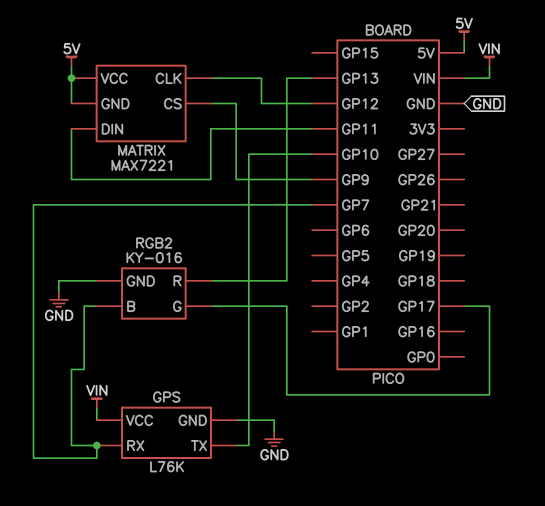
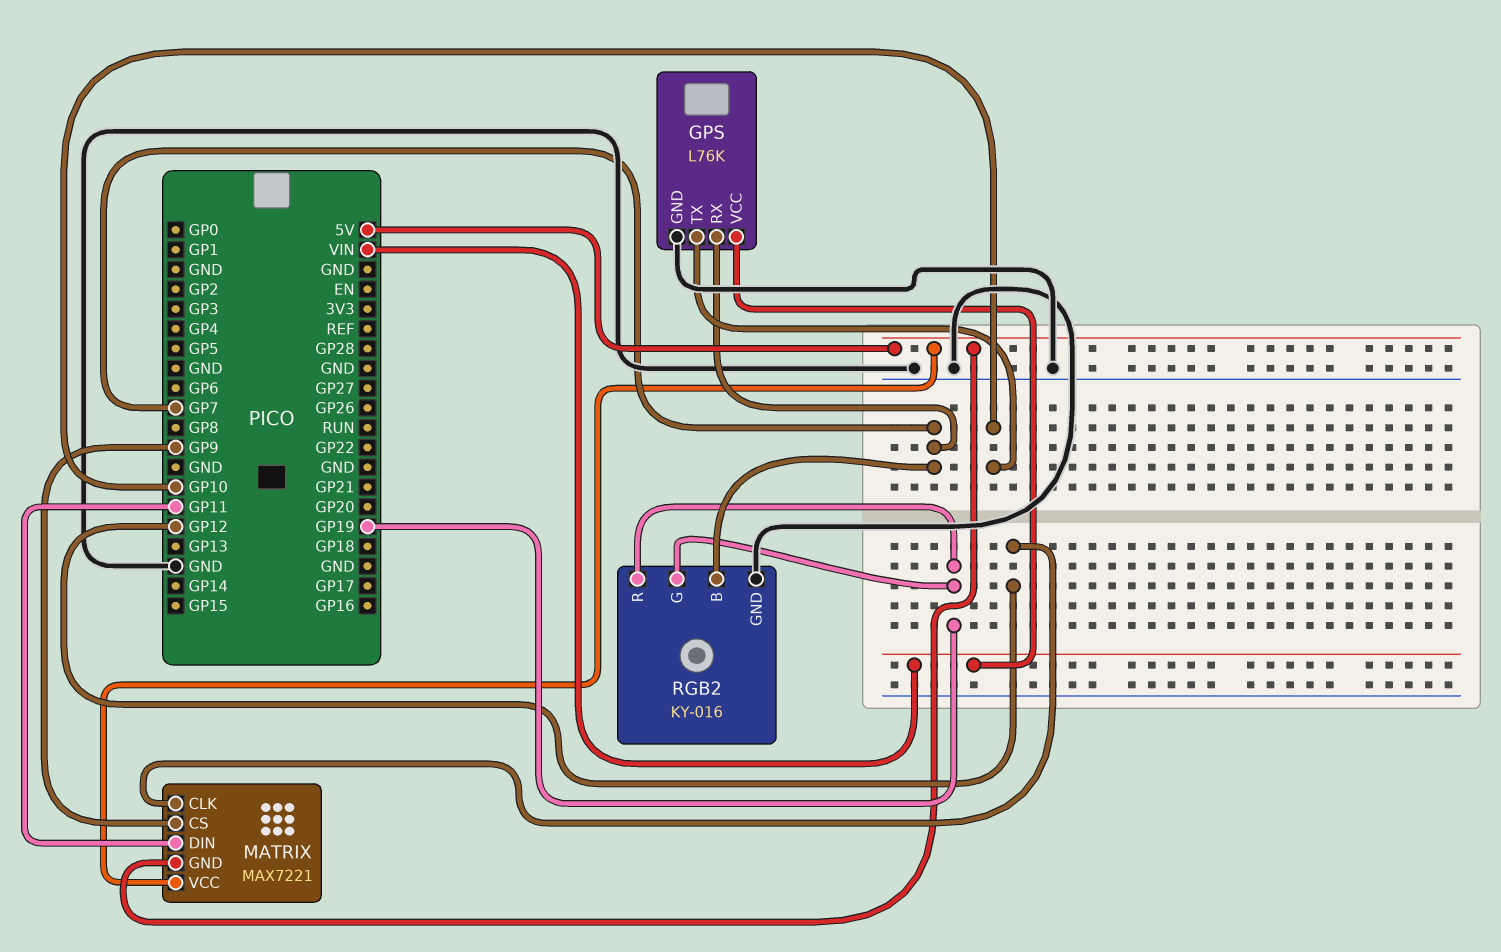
RGB2 pin G: GP17 -> GP19
RGB2 pin R: GP13 -> GP19

